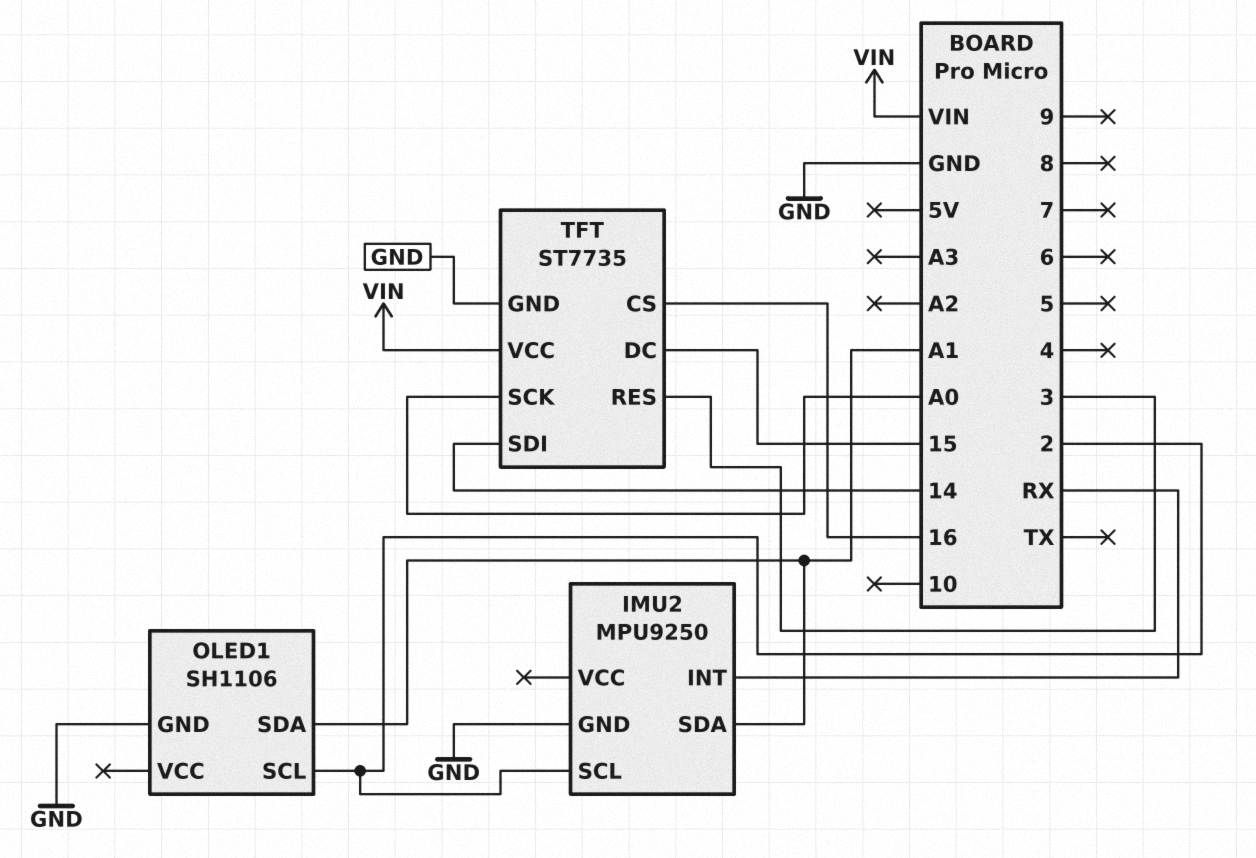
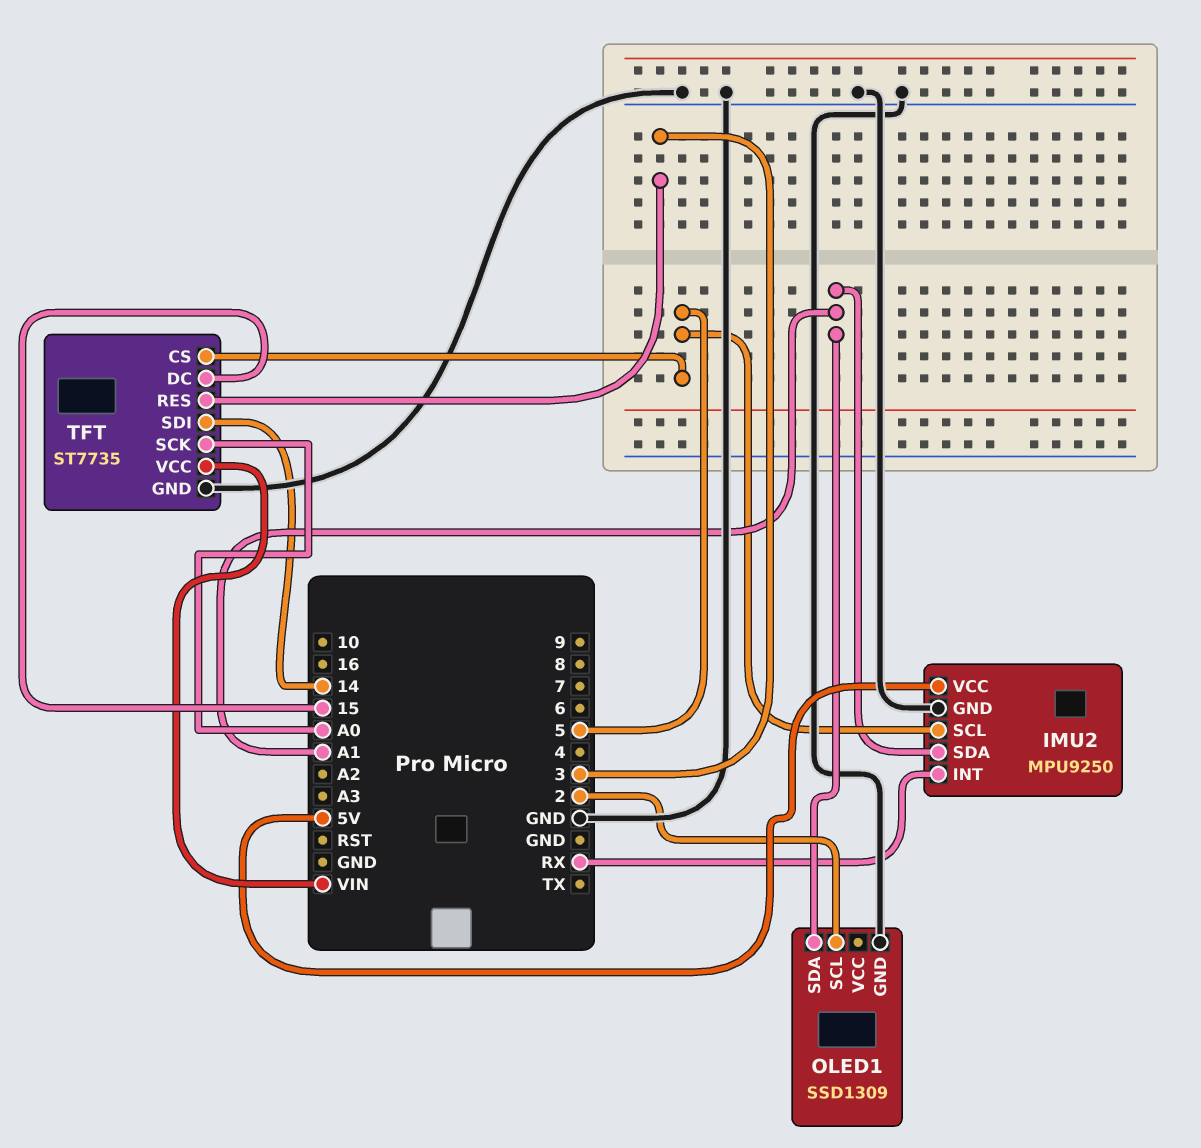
IMU2 pin SCL: 2 -> 5
IMU2 pin VCC: none -> 5V
OLED1: SH1106 -> SSD1309
TFT pin CS: 16 -> 5

